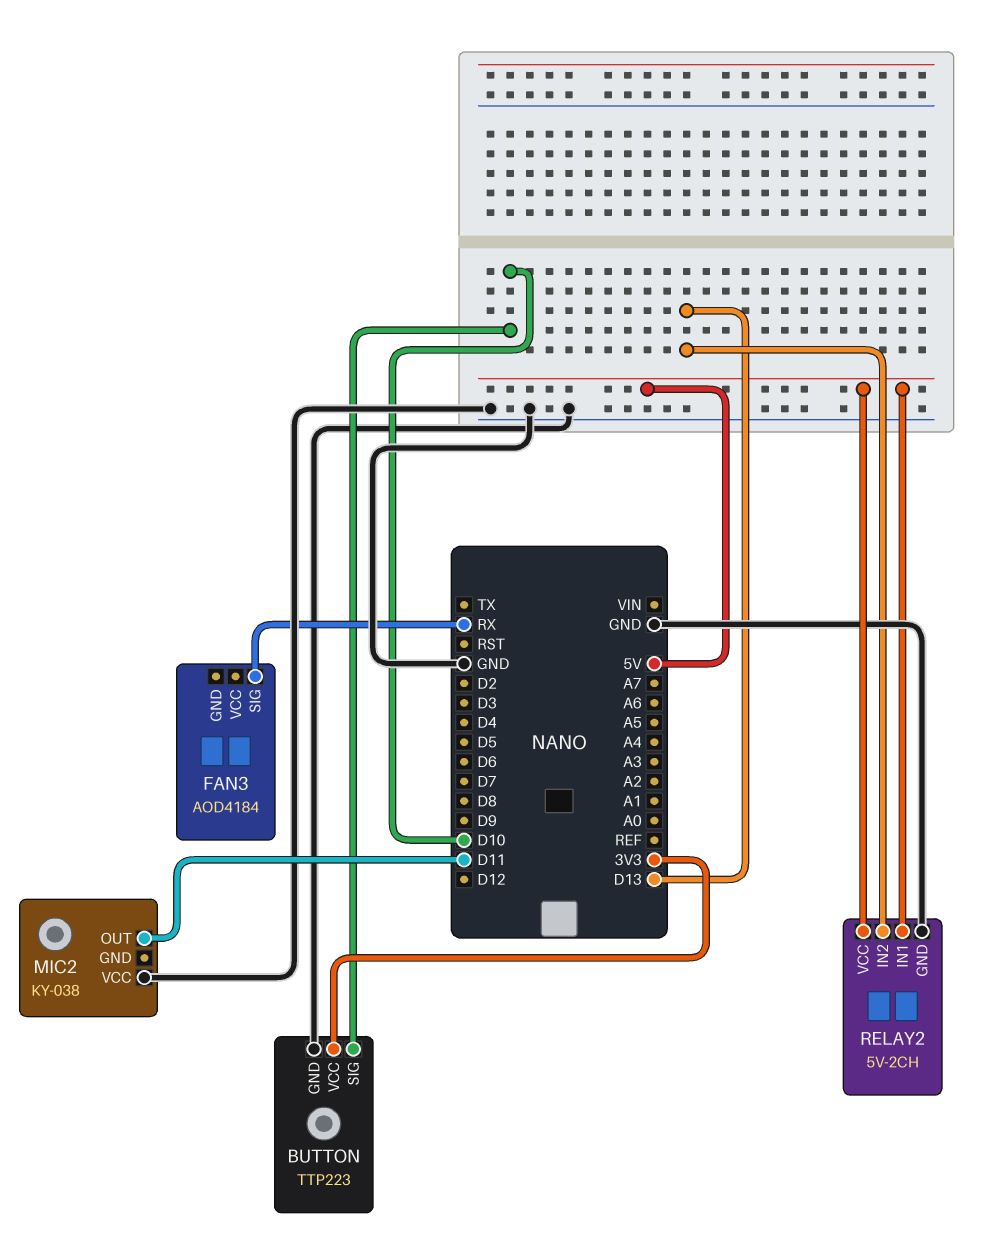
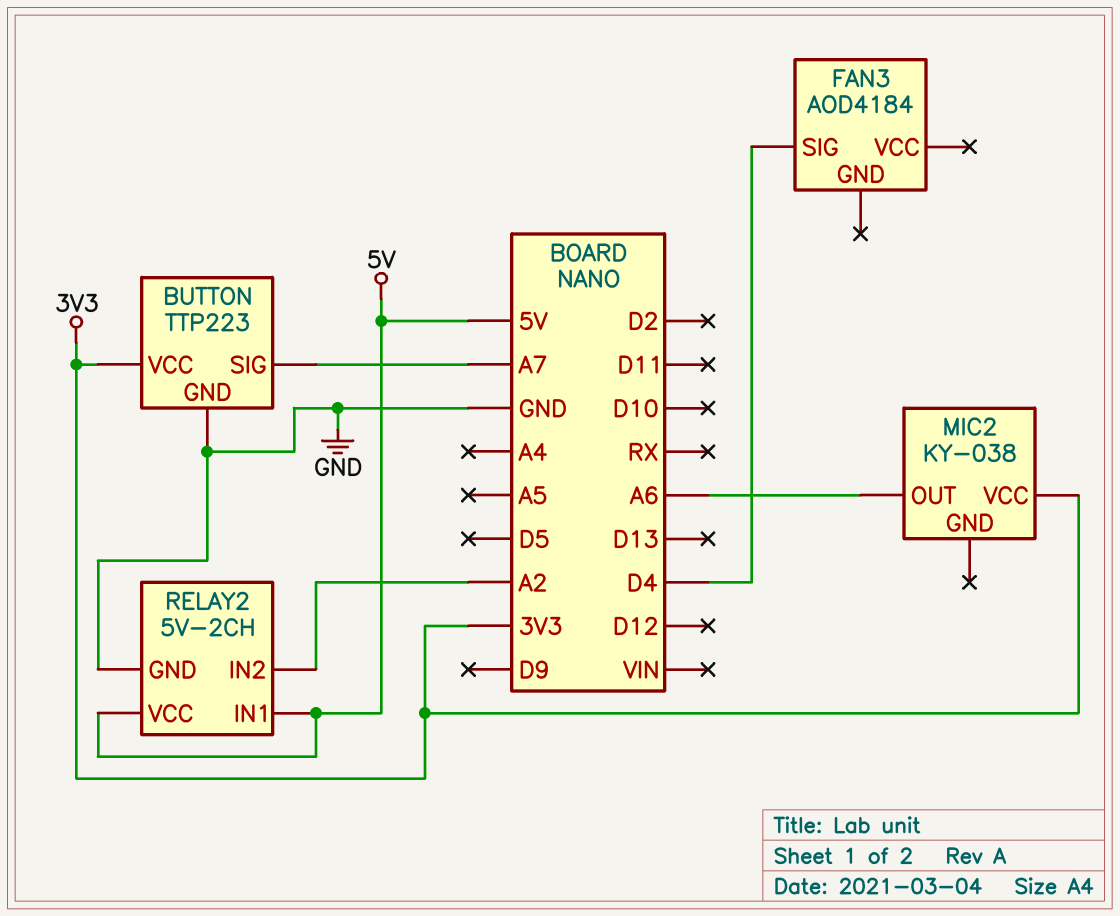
BUTTON pin SIG: D10 -> A7
FAN3 pin SIG: RX -> D4
MIC2 pin OUT: D11 -> A6
MIC2 pin VCC: GND -> 3V3
RELAY2 pin IN2: D13 -> A2

